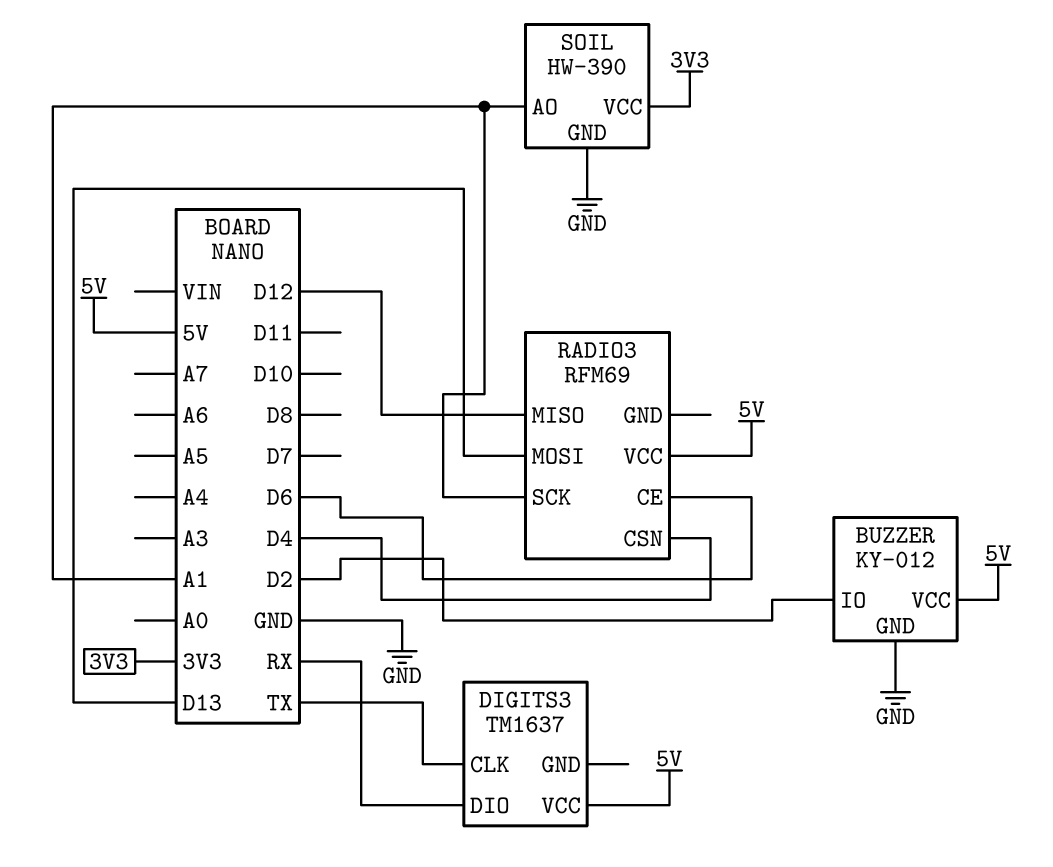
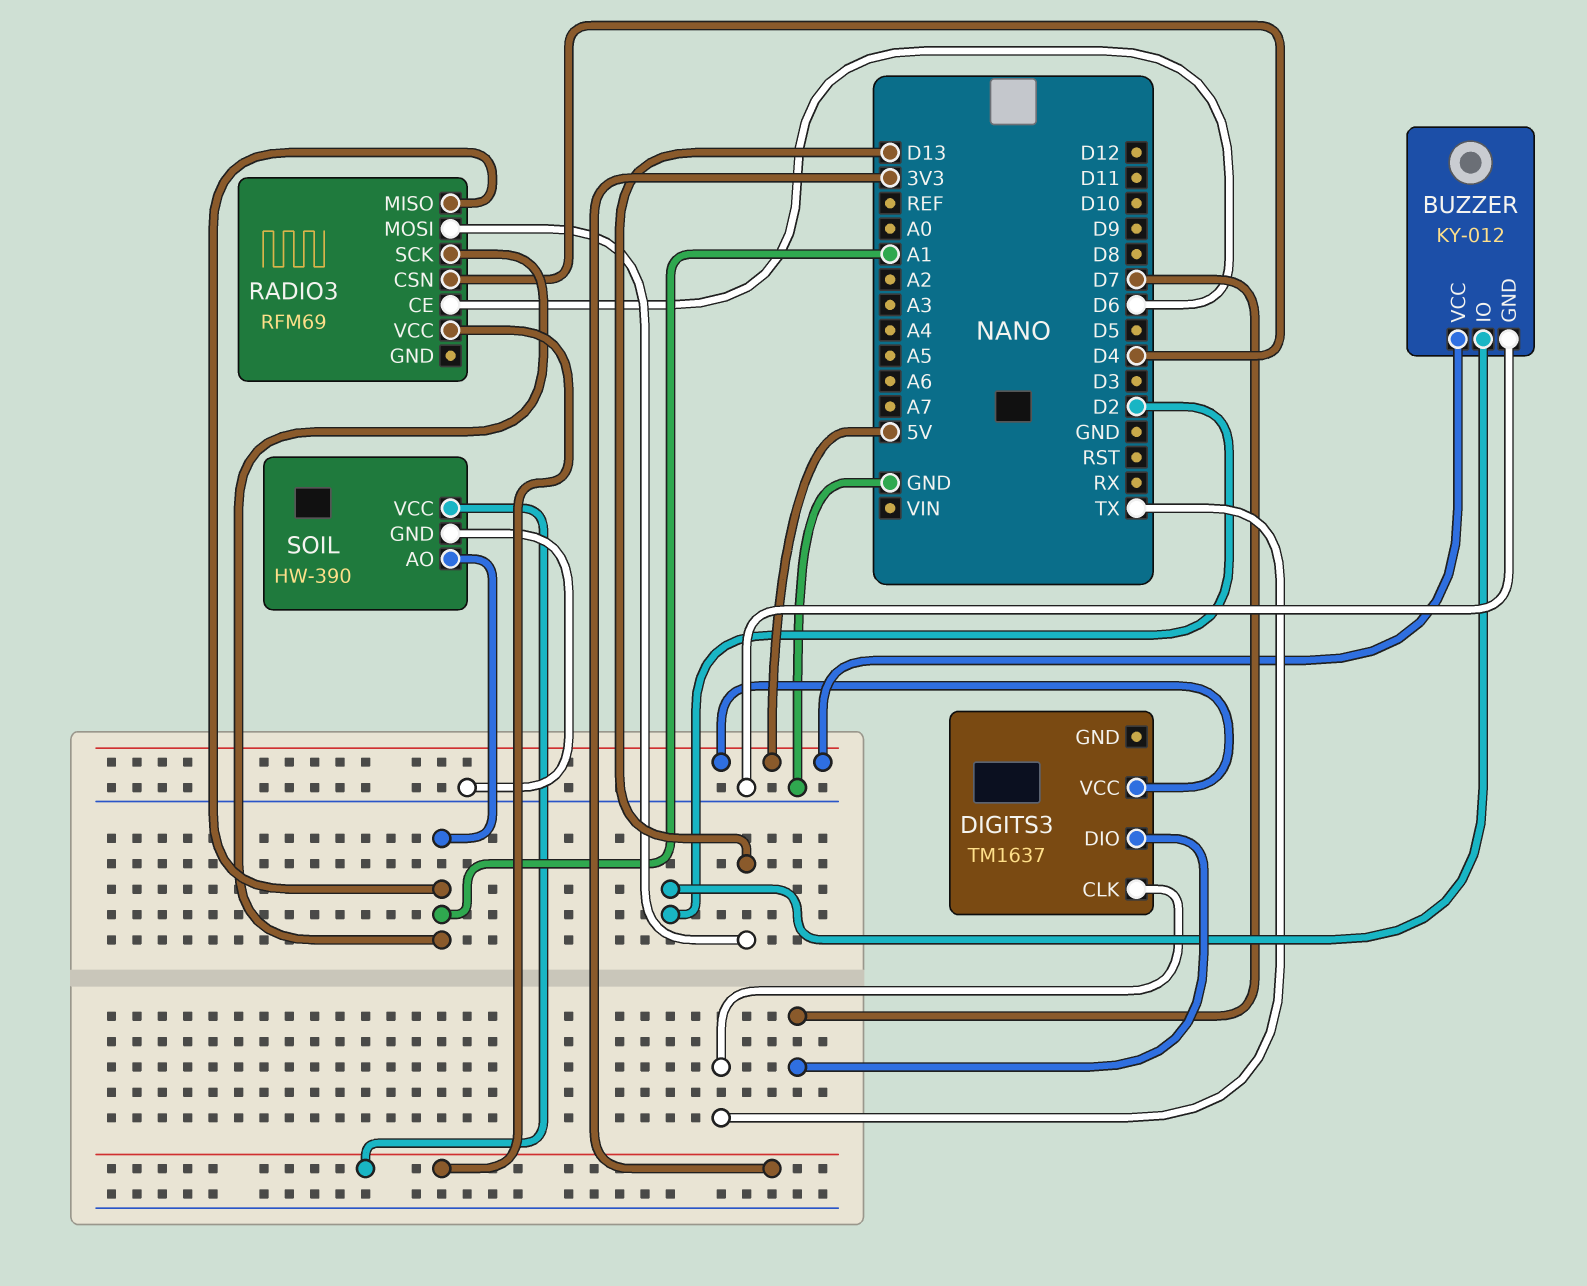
DIGITS3 pin DIO: RX -> D7
RADIO3 pin MISO: D12 -> A1
RADIO3 pin VCC: 5V -> 3V3

